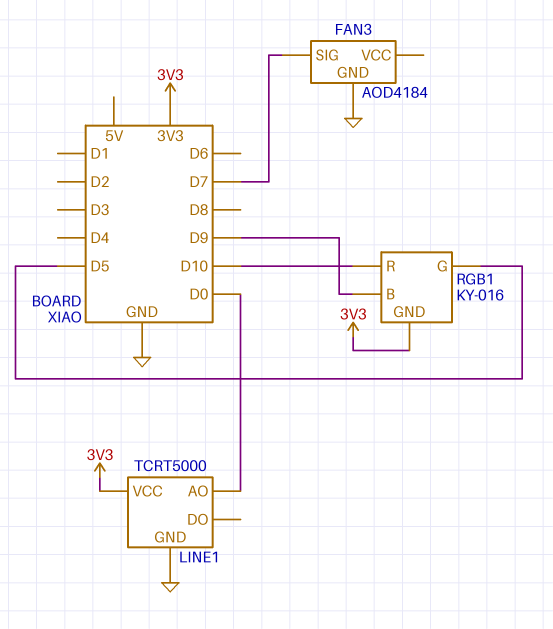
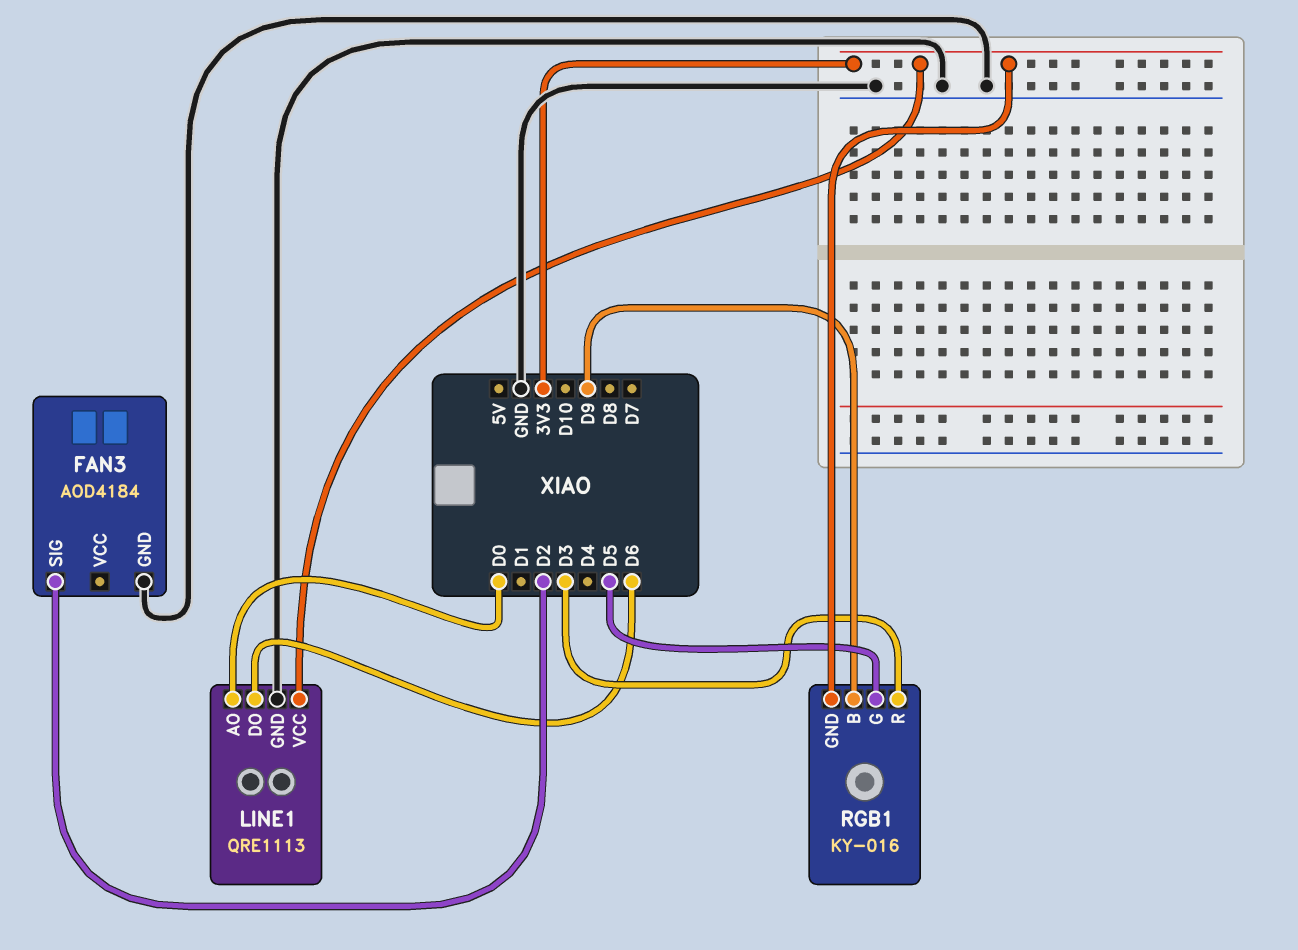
FAN3 pin SIG: D7 -> D2
LINE1: TCRT5000 -> QRE1113
LINE1 pin DO: none -> D6
RGB1 pin R: D10 -> D3

